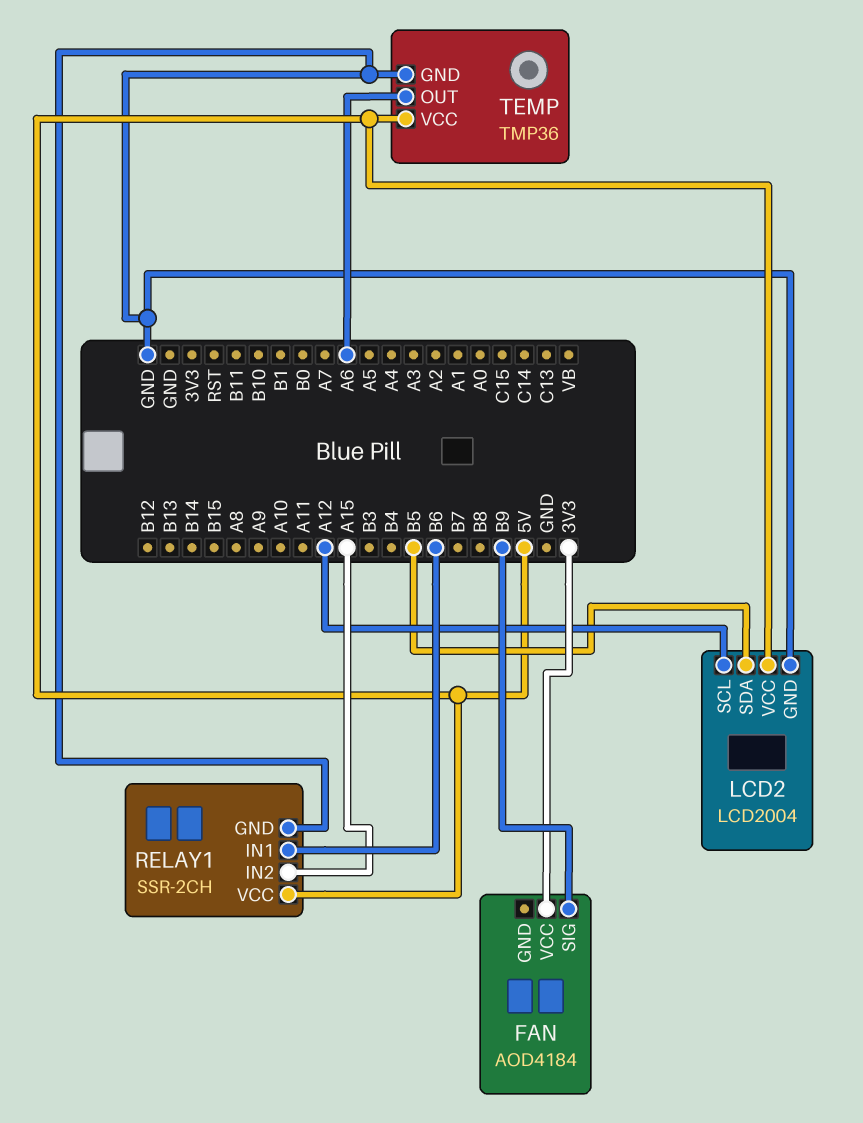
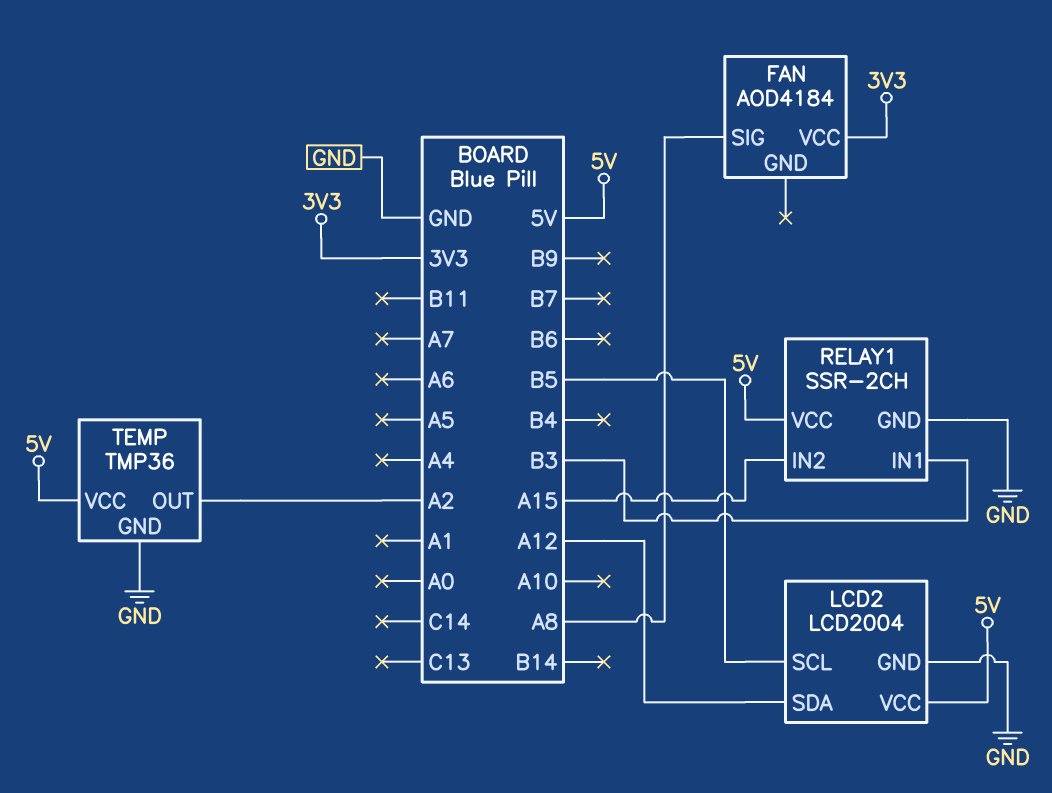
FAN pin SIG: B9 -> A8
LCD2 pin SCL: A12 -> B5
LCD2 pin SDA: B5 -> A12
RELAY1 pin IN1: B6 -> B3
TEMP pin OUT: A6 -> A2

